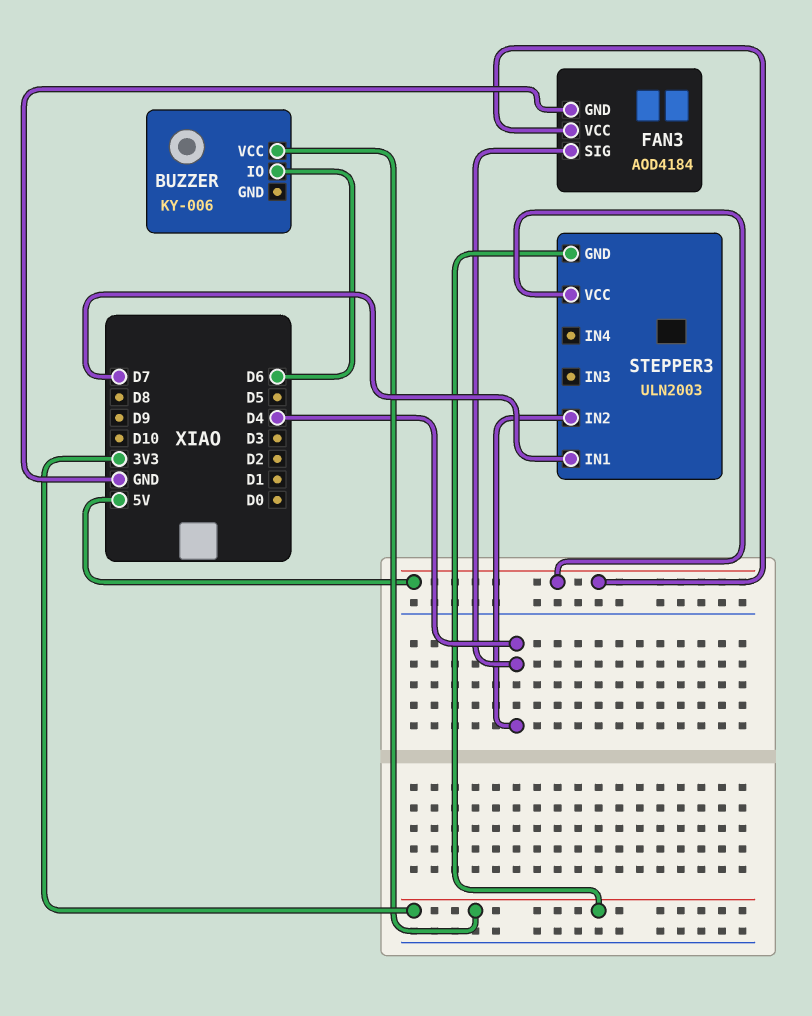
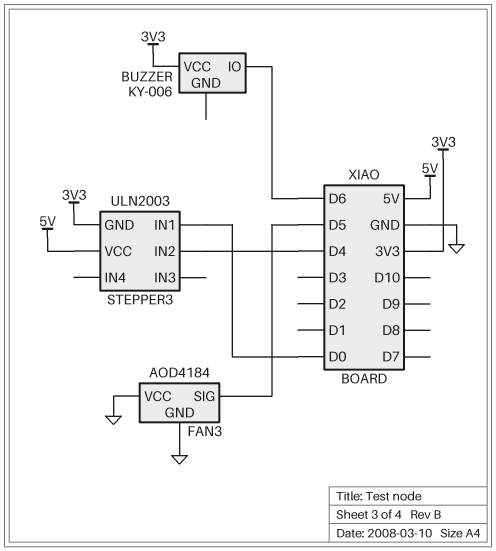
FAN3 pin SIG: D4 -> D5
FAN3 pin VCC: 5V -> GND
STEPPER3 pin IN1: D7 -> D0

